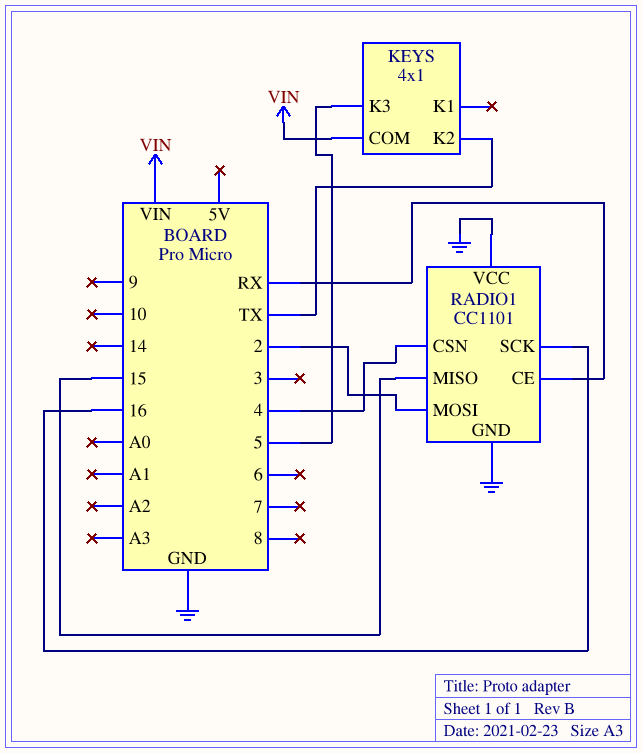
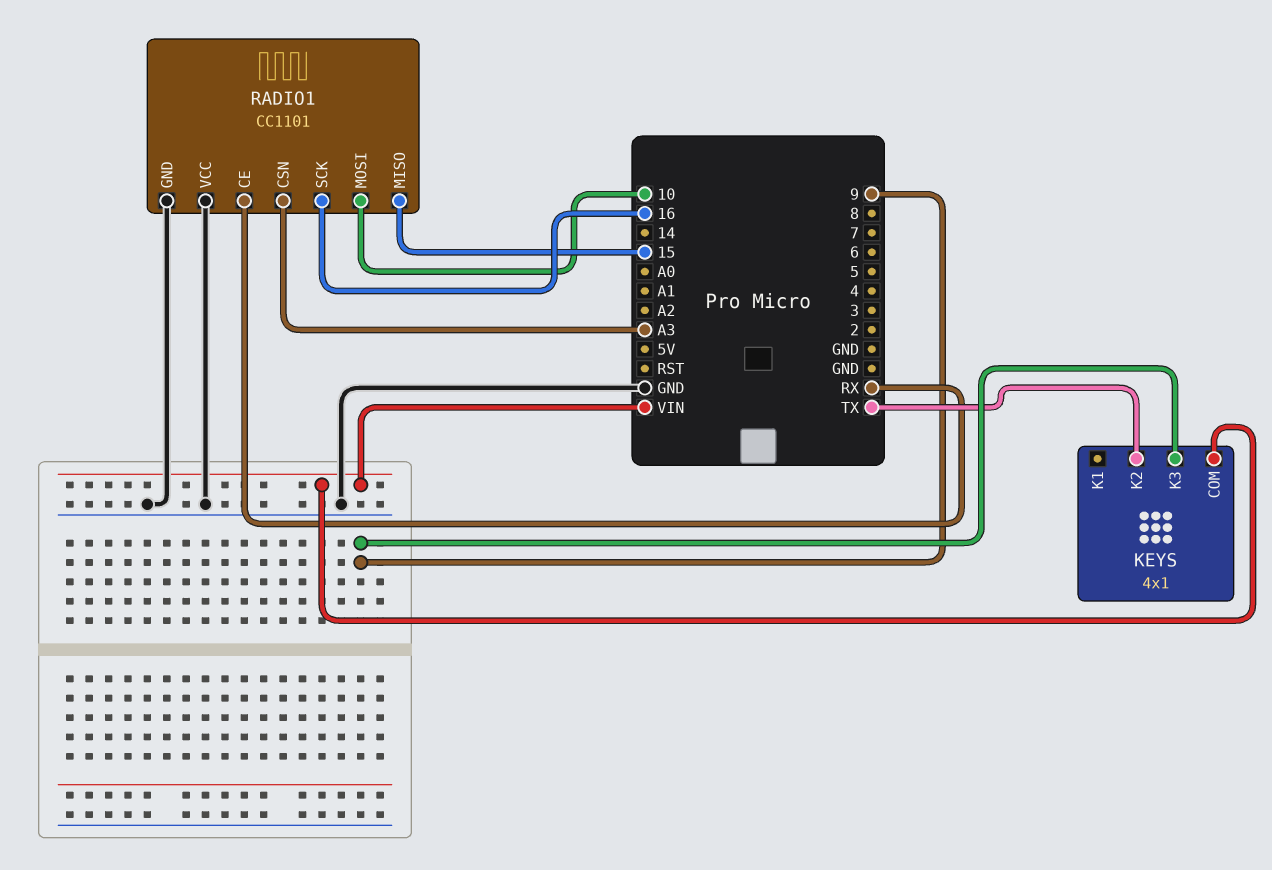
KEYS pin K3: 5 -> 9
RADIO1 pin CSN: 4 -> A3
RADIO1 pin MOSI: 2 -> 10

